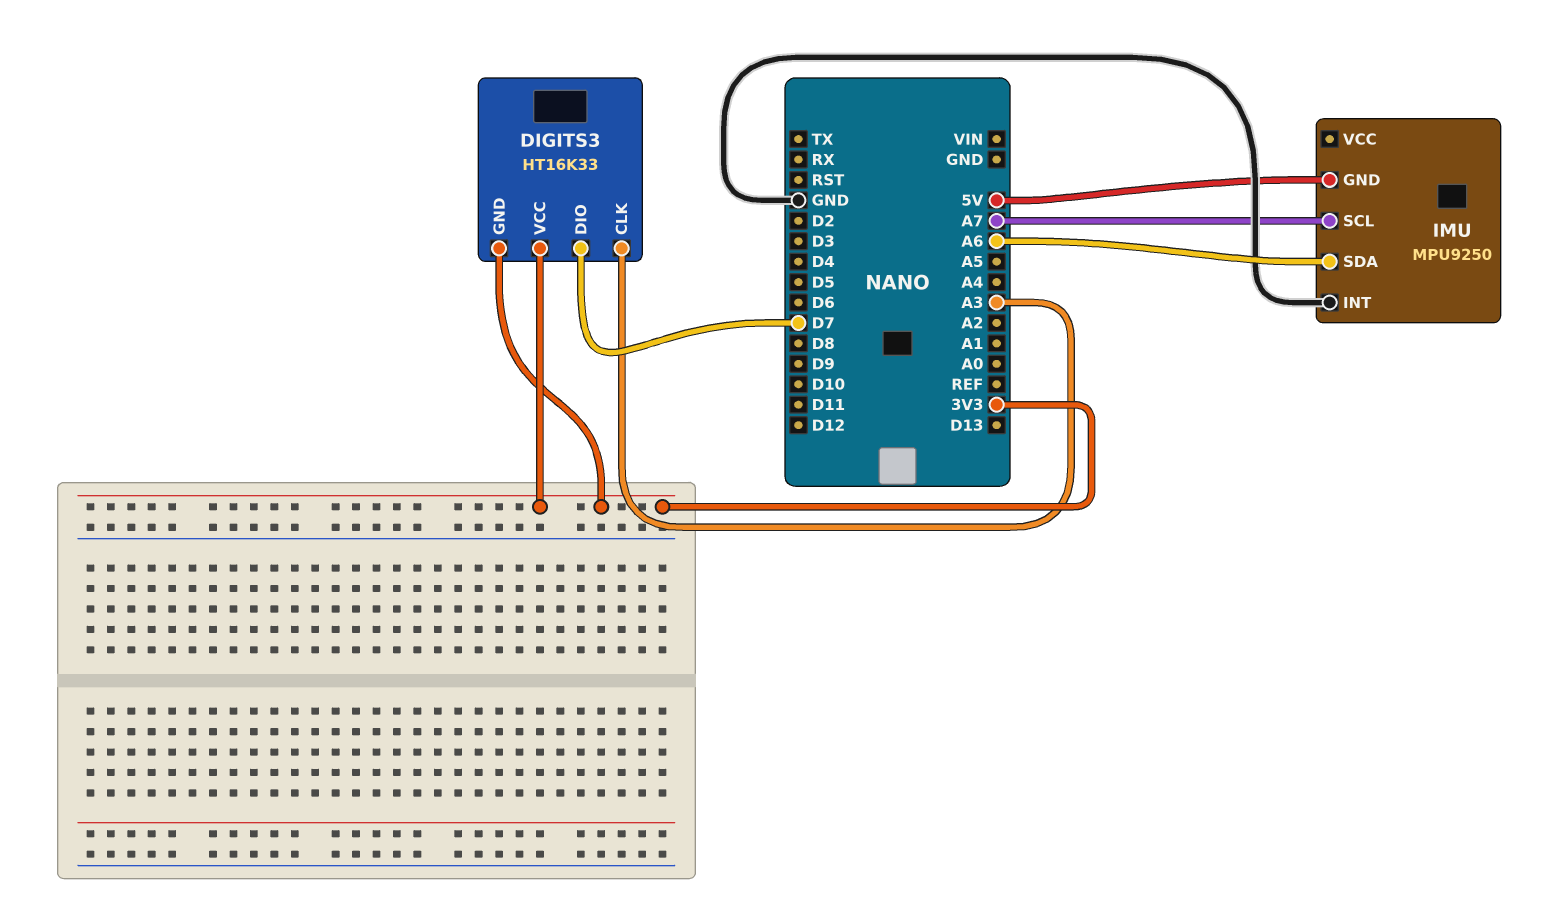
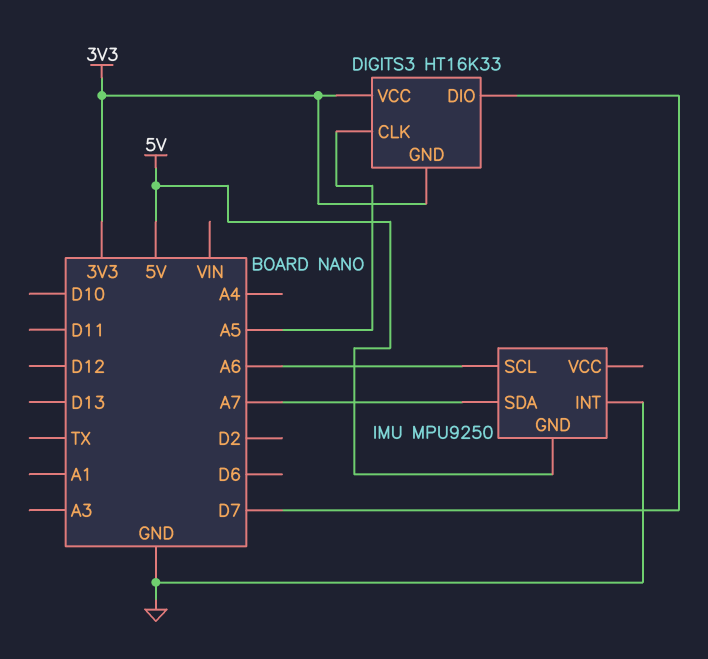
DIGITS3 pin CLK: A3 -> A5
IMU pin SCL: A7 -> A6
IMU pin SDA: A6 -> A7

